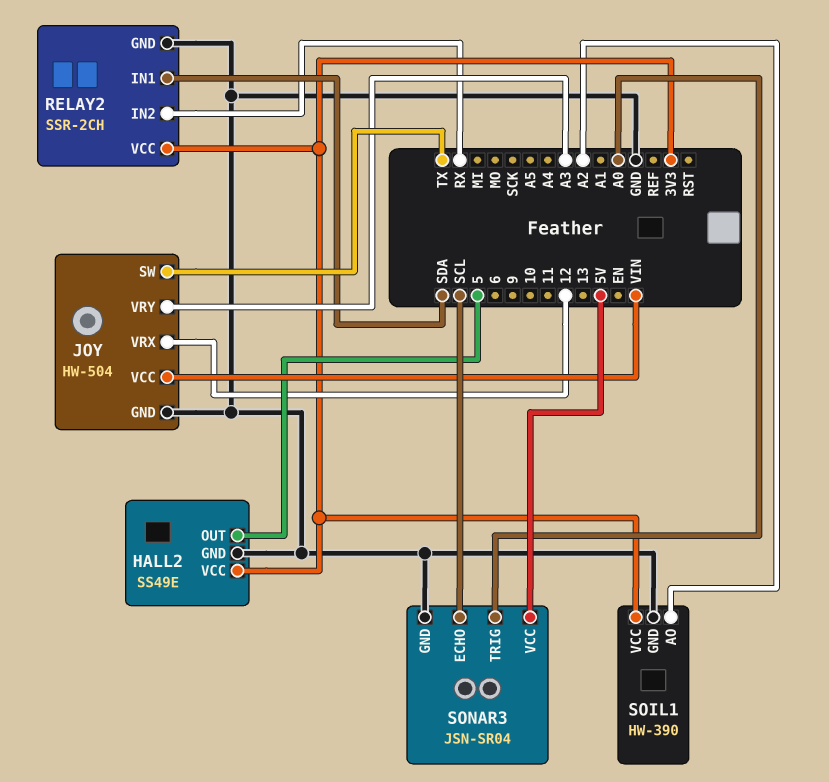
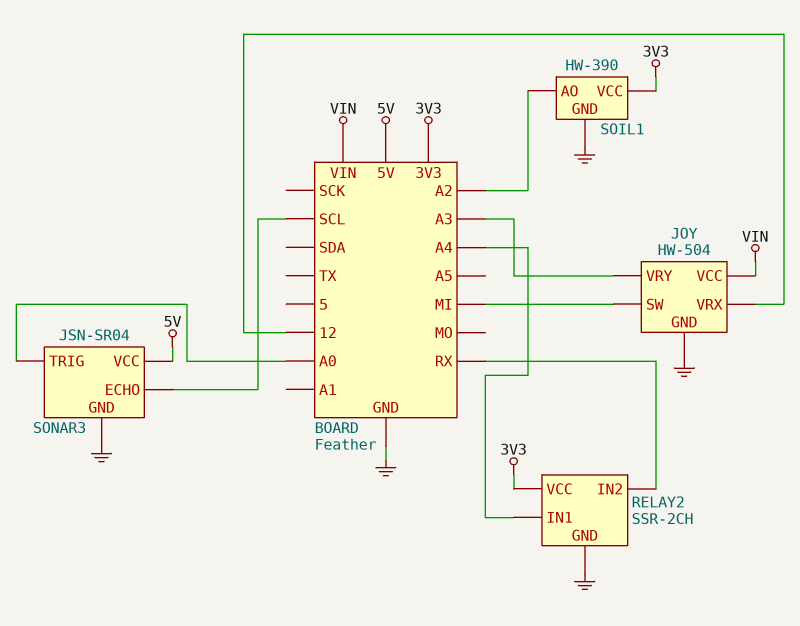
HALL2: SS49E -> none
HALL2 pin GND: GND -> none
HALL2 pin OUT: 5 -> none
HALL2 pin VCC: 3V3 -> none
JOY pin SW: TX -> MI
RELAY2 pin IN1: SDA -> A4

